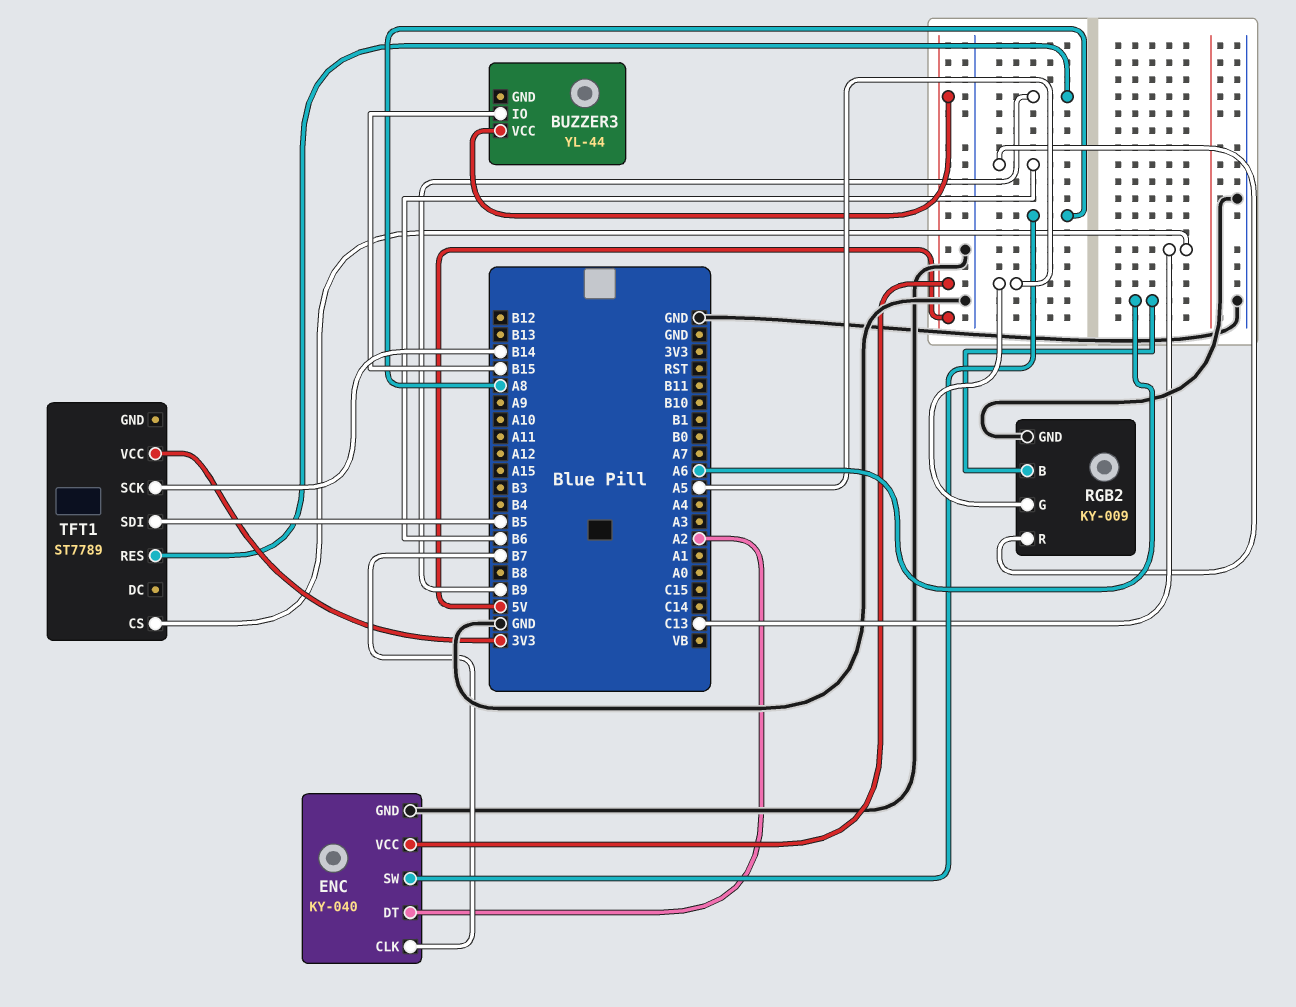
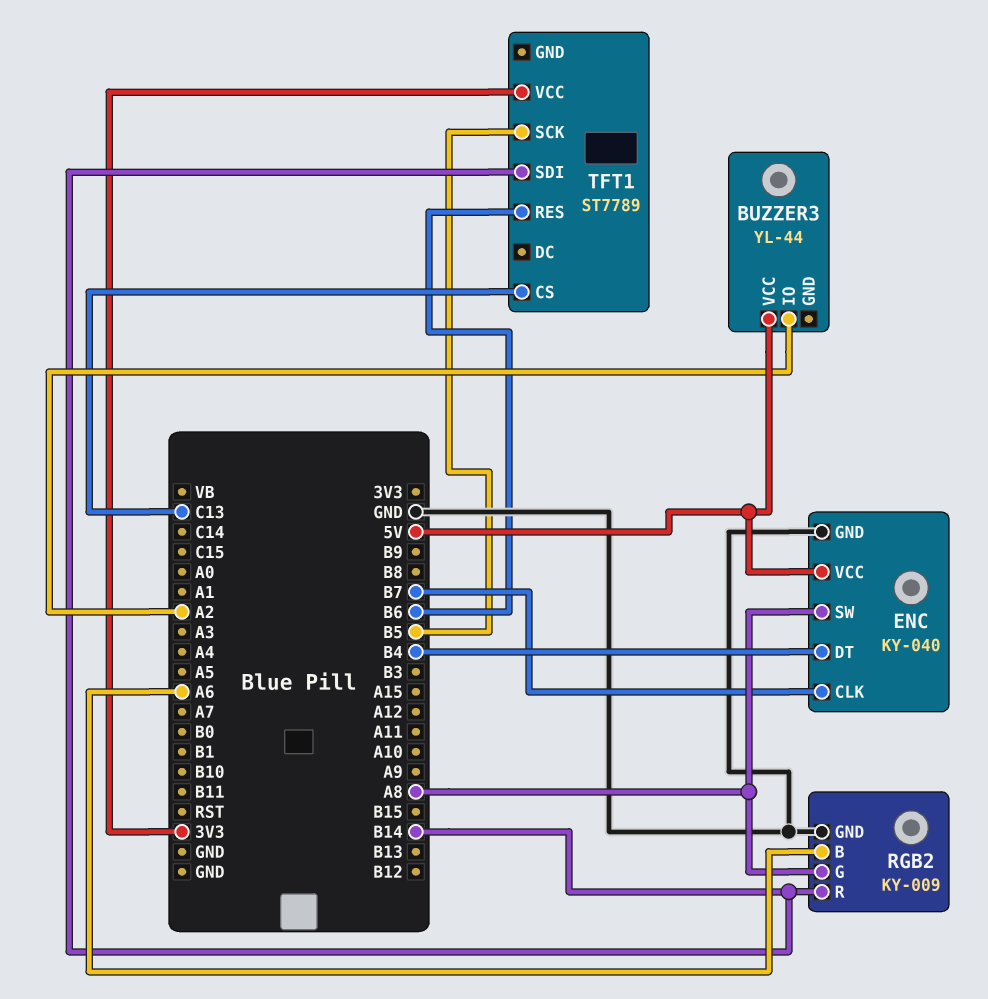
BUZZER3 pin IO: B15 -> A2
ENC pin DT: A2 -> B4
RGB2 pin G: A5 -> A8
RGB2 pin R: B6 -> B14
TFT1 pin RES: B9 -> B6
TFT1 pin SCK: B14 -> B5
TFT1 pin SDI: B5 -> B14

